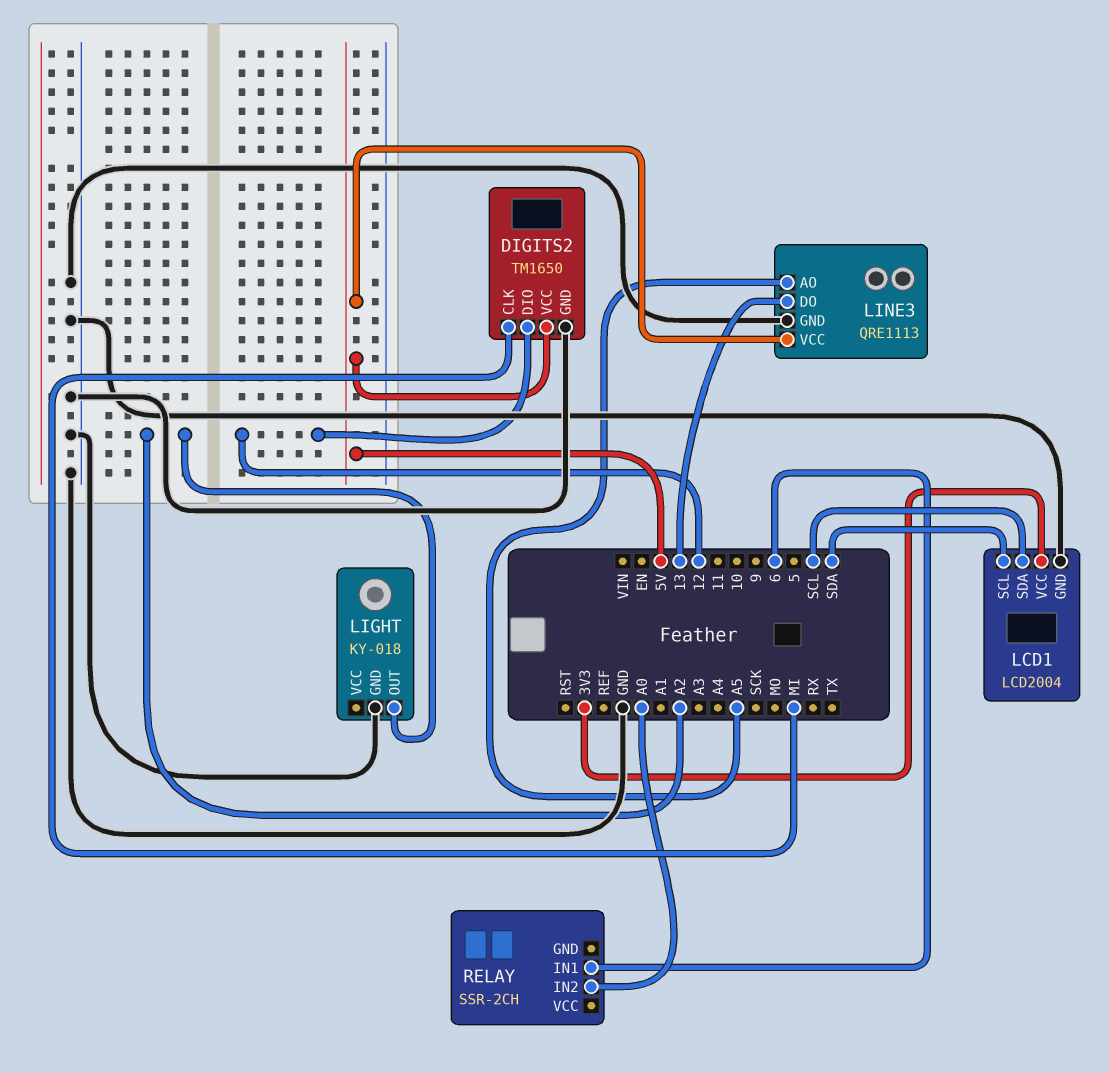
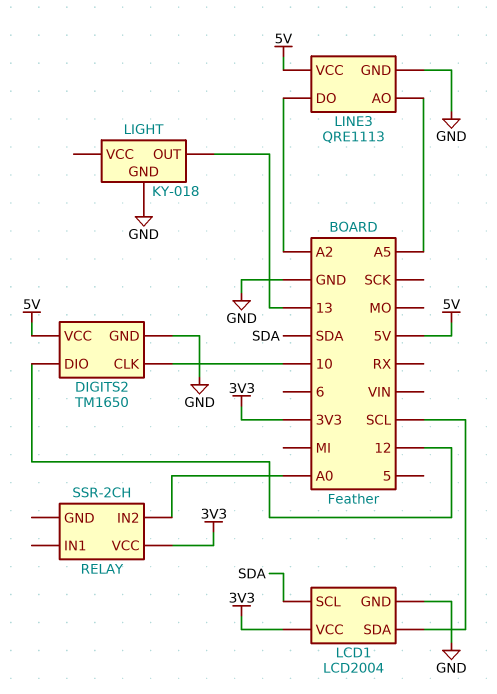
DIGITS2 pin CLK: MI -> 10
LIGHT pin OUT: A2 -> 13
LINE3 pin DO: 13 -> A2
RELAY pin IN1: 6 -> none
RELAY pin VCC: none -> 3V3

